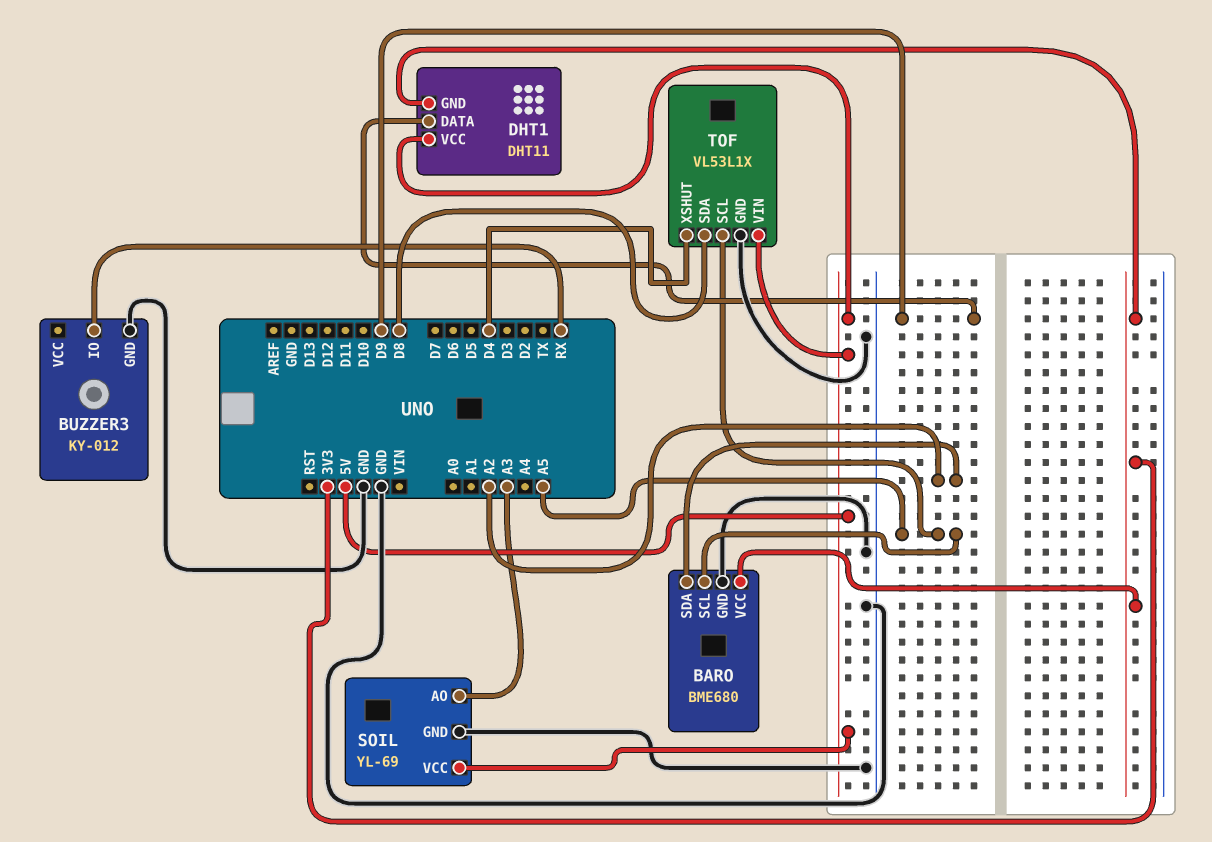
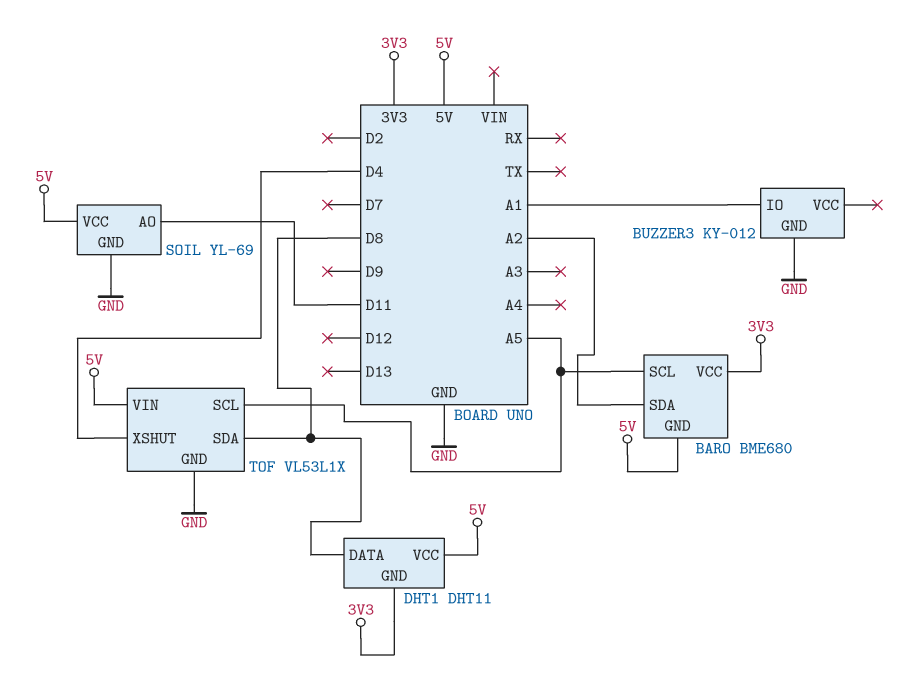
BARO pin GND: GND -> 5V
BUZZER3 pin IO: RX -> A1
DHT1 pin DATA: D9 -> D8
SOIL pin AO: A3 -> D11

